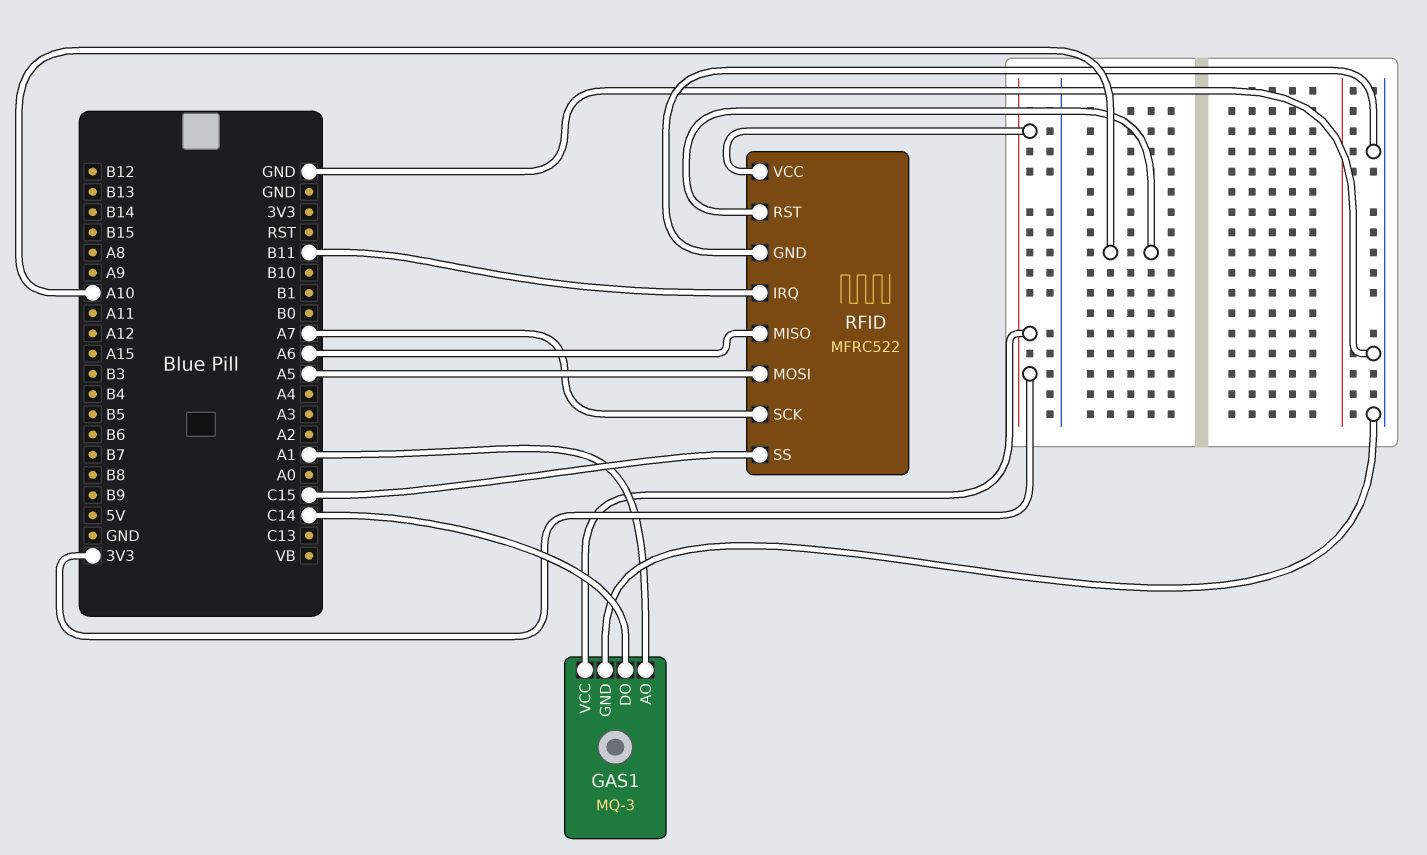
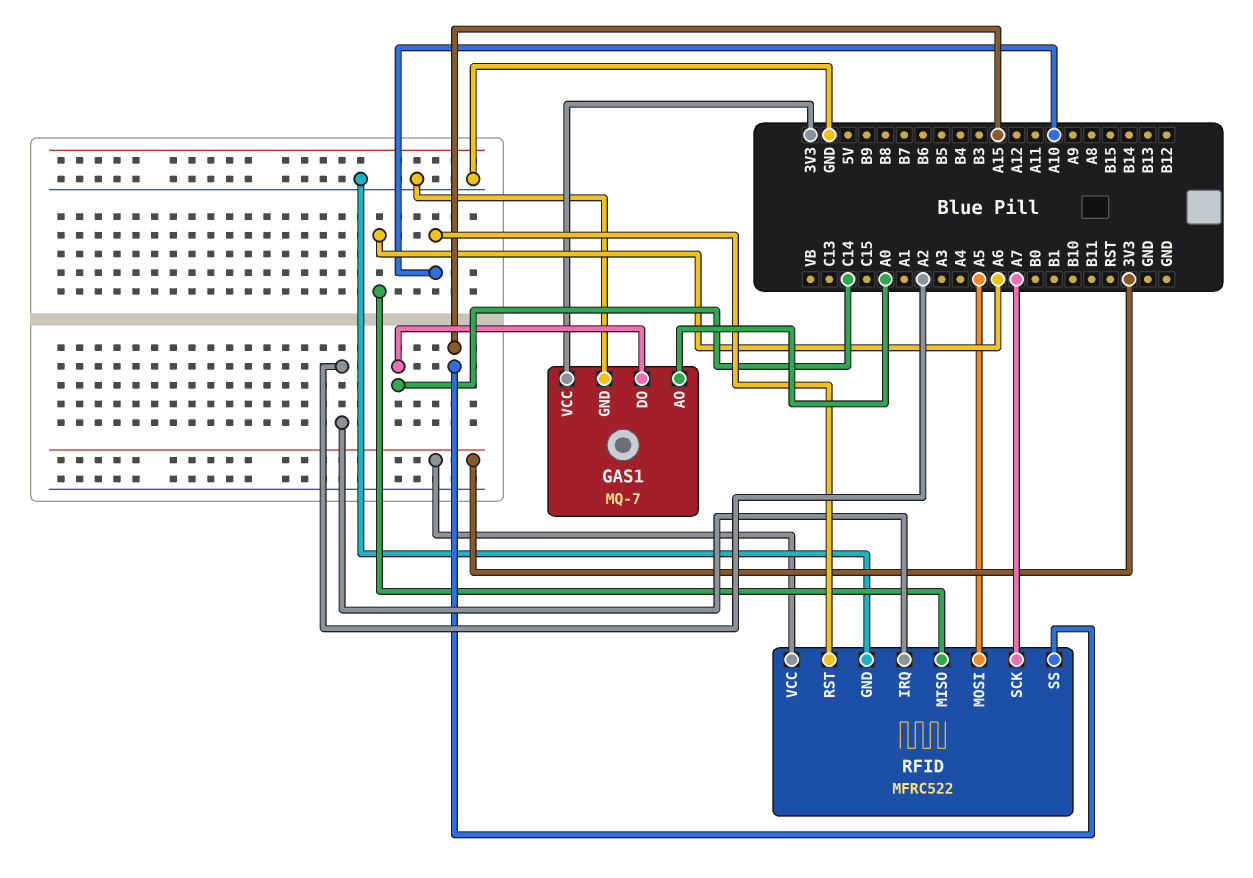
GAS1: MQ-3 -> MQ-7
GAS1 pin AO: A1 -> A0
RFID pin IRQ: B11 -> A2
RFID pin SS: C15 -> A15

